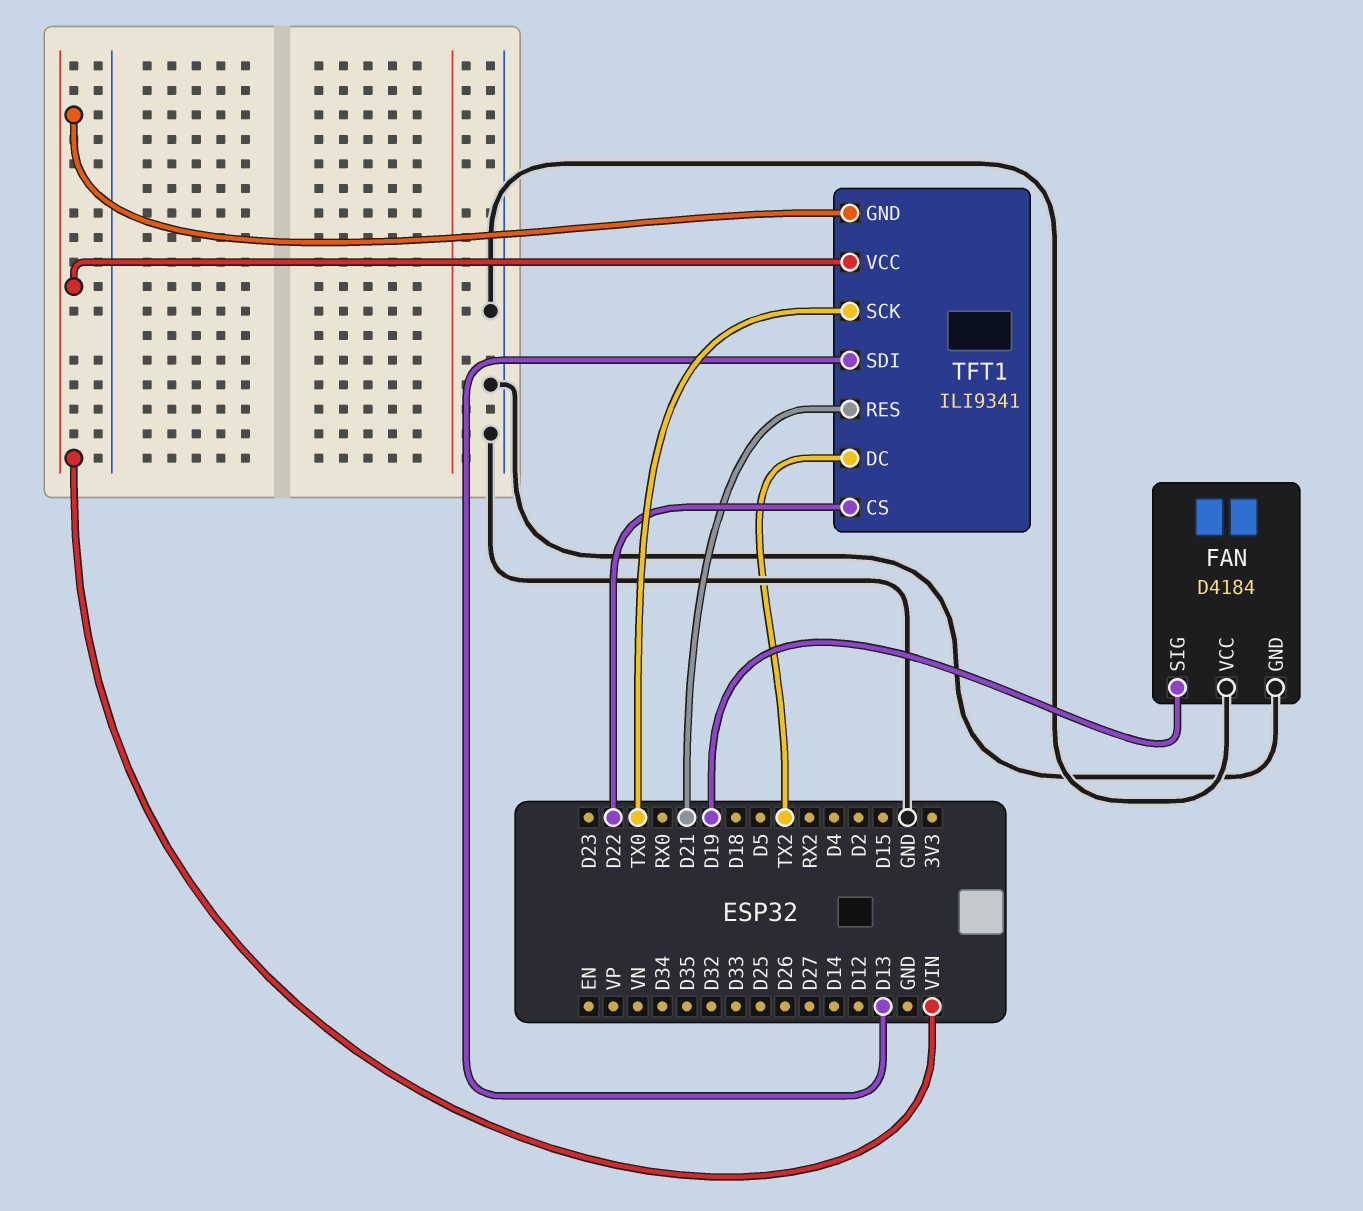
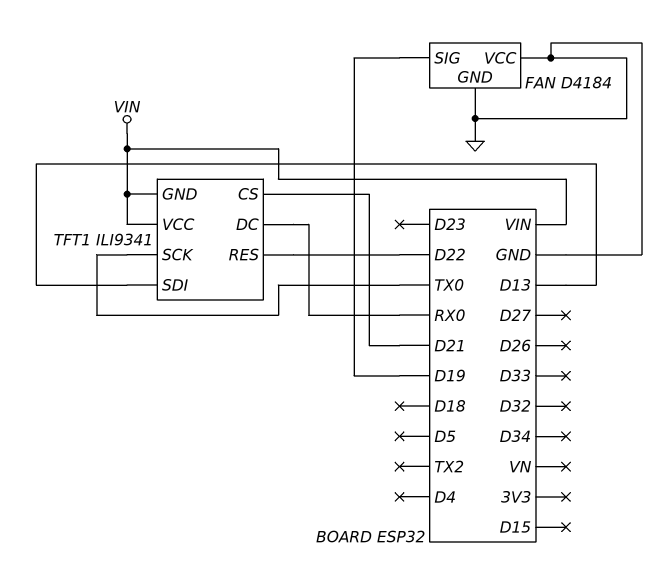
TFT1 pin CS: D22 -> D21
TFT1 pin DC: TX2 -> RX0
TFT1 pin RES: D21 -> D22

